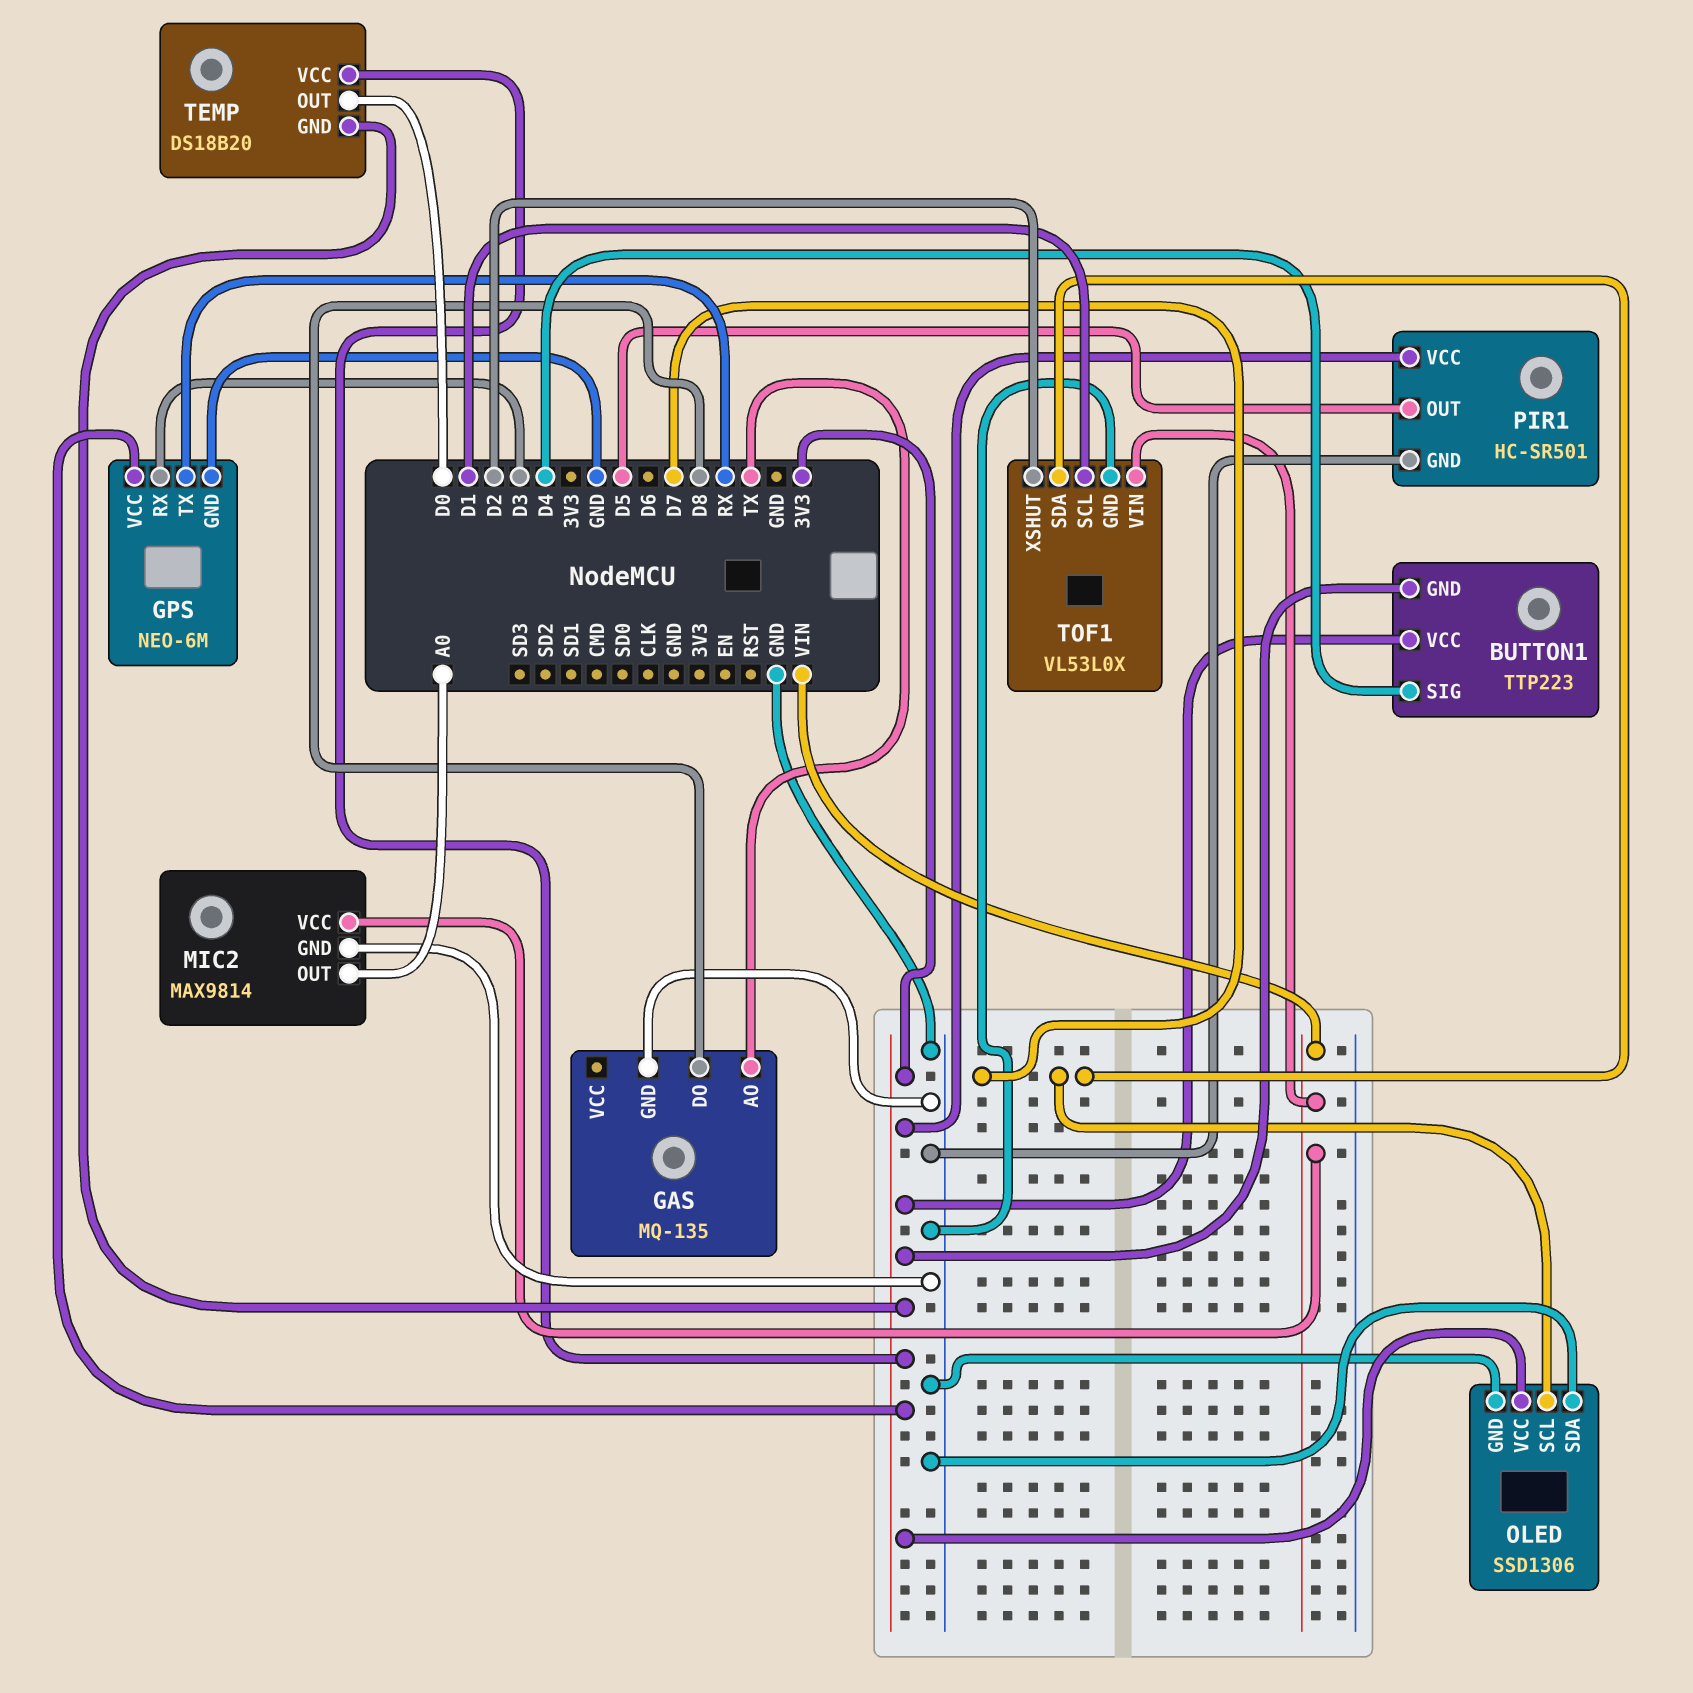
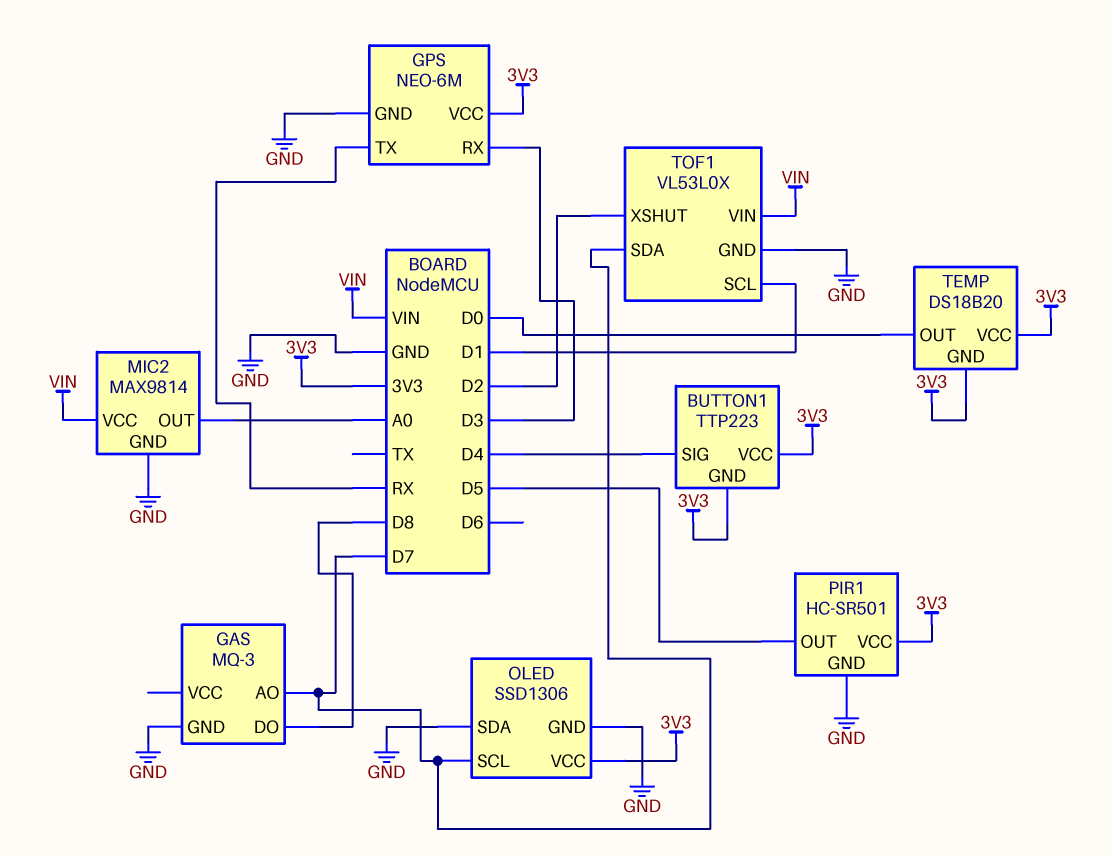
GAS: MQ-135 -> MQ-3
GAS pin AO: TX -> D7

